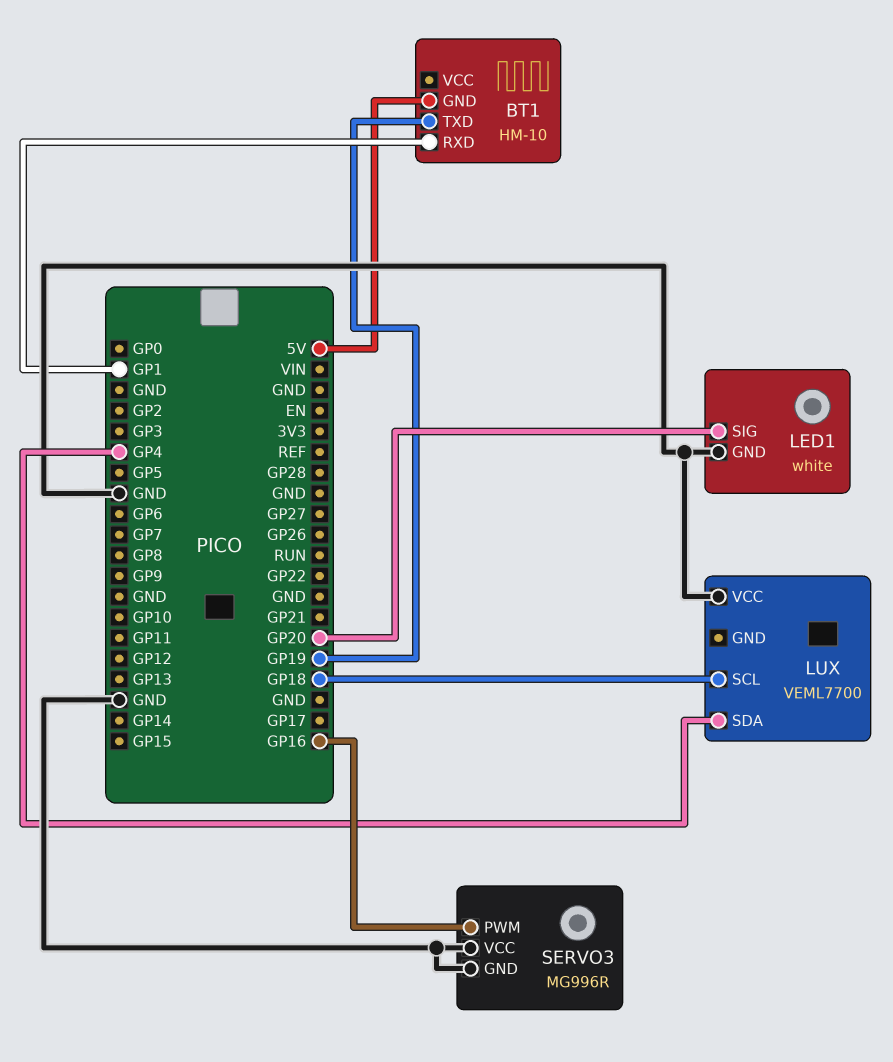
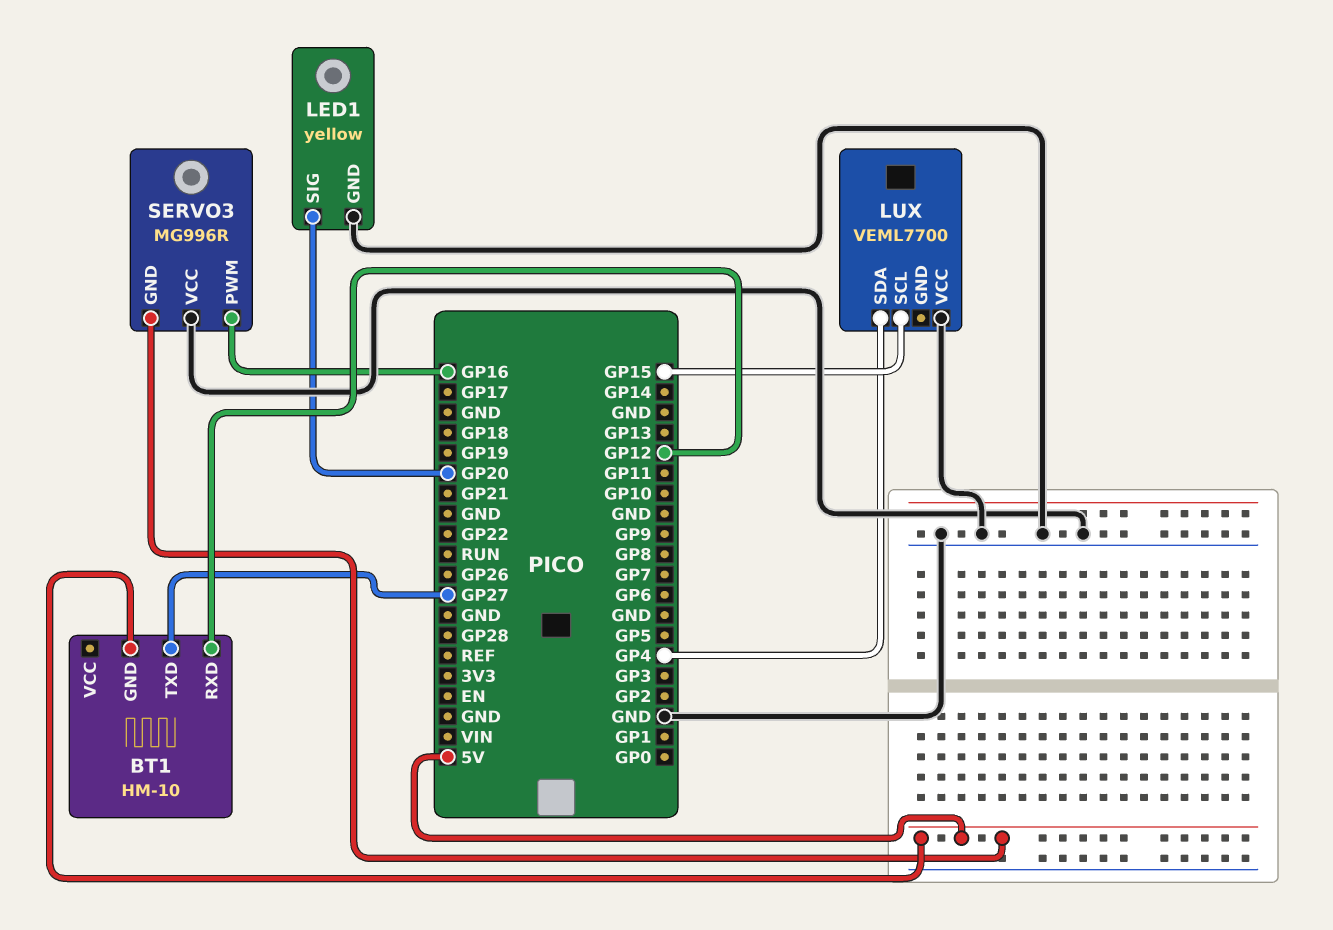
BT1 pin RXD: GP1 -> GP12
BT1 pin TXD: GP19 -> GP27
LED1: white -> yellow
LUX pin SCL: GP18 -> GP15
SERVO3 pin GND: GND -> 5V

